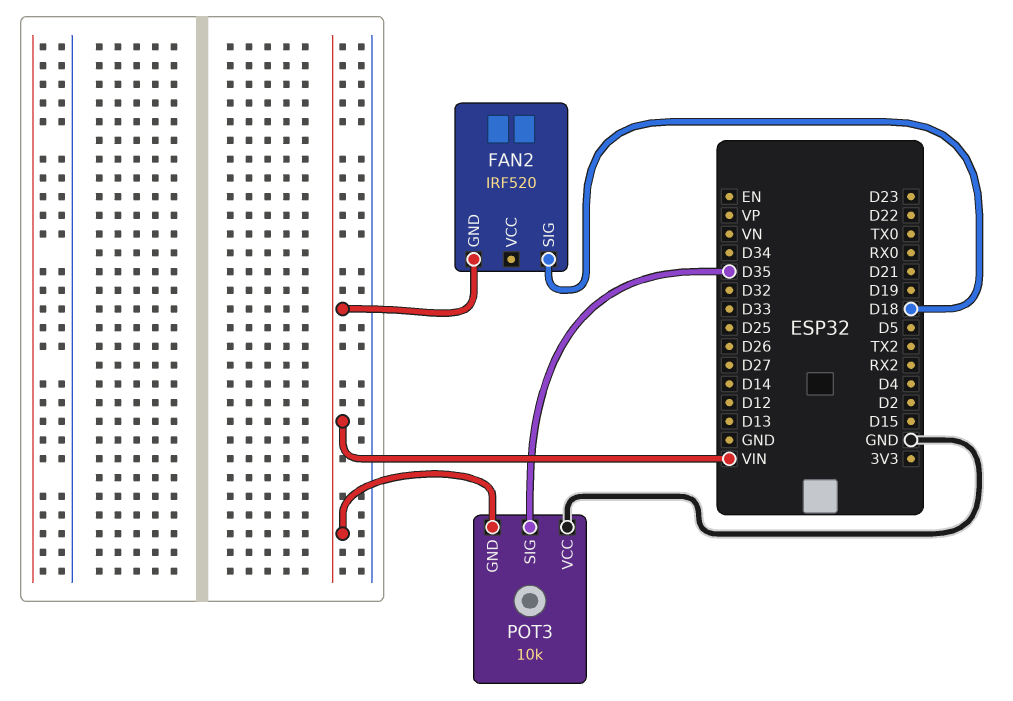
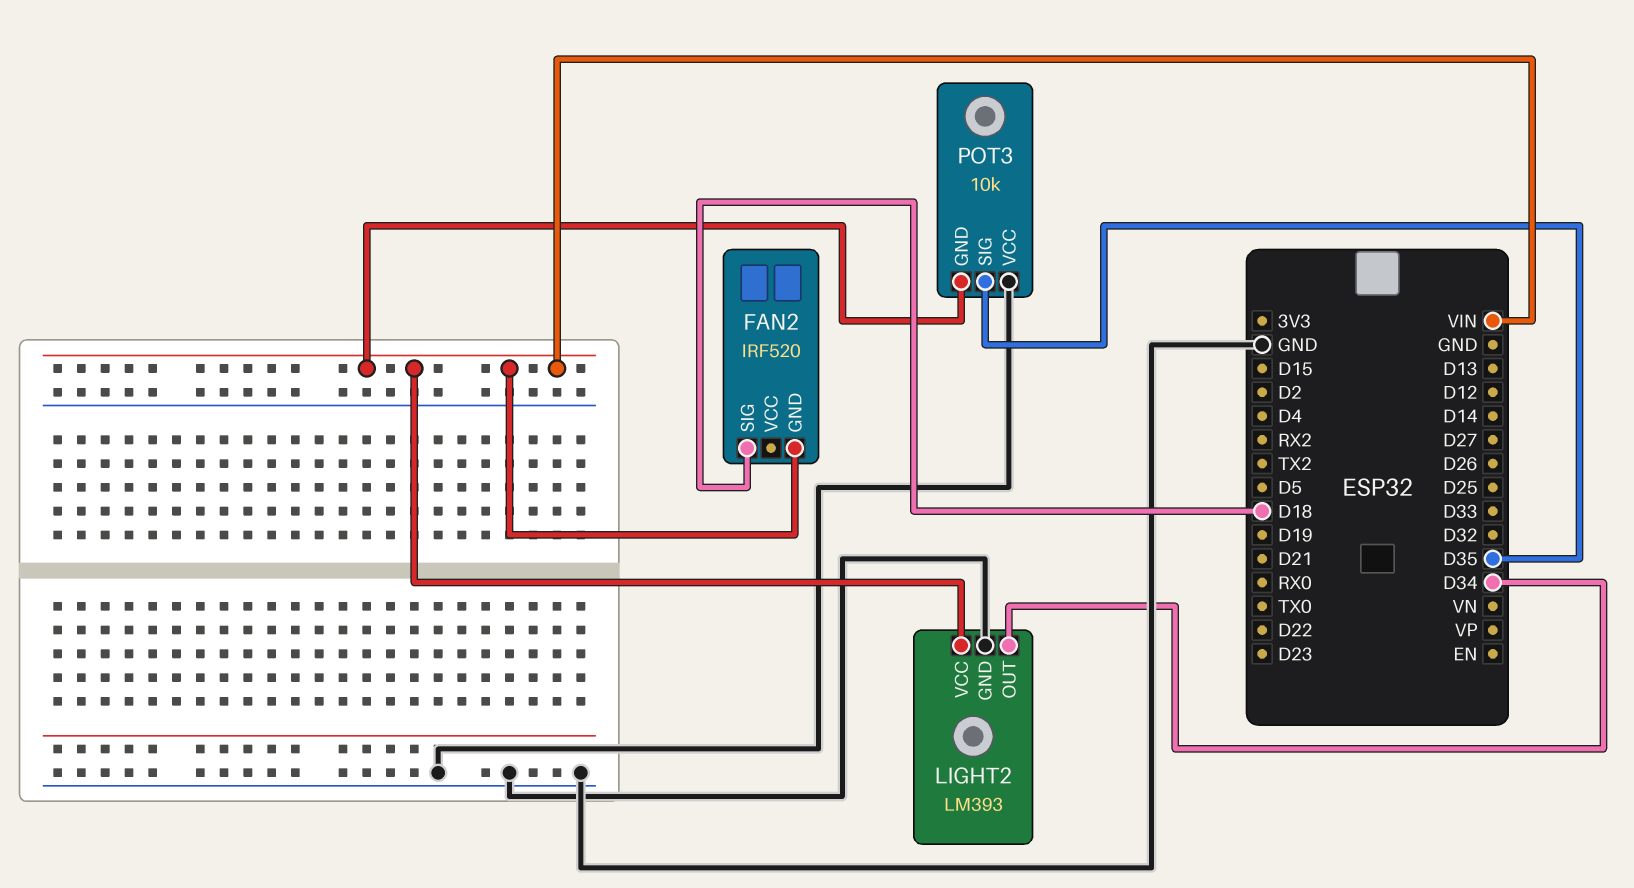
LIGHT2: none -> LM393
LIGHT2 pin GND: none -> GND
LIGHT2 pin OUT: none -> D34
LIGHT2 pin VCC: none -> VIN

